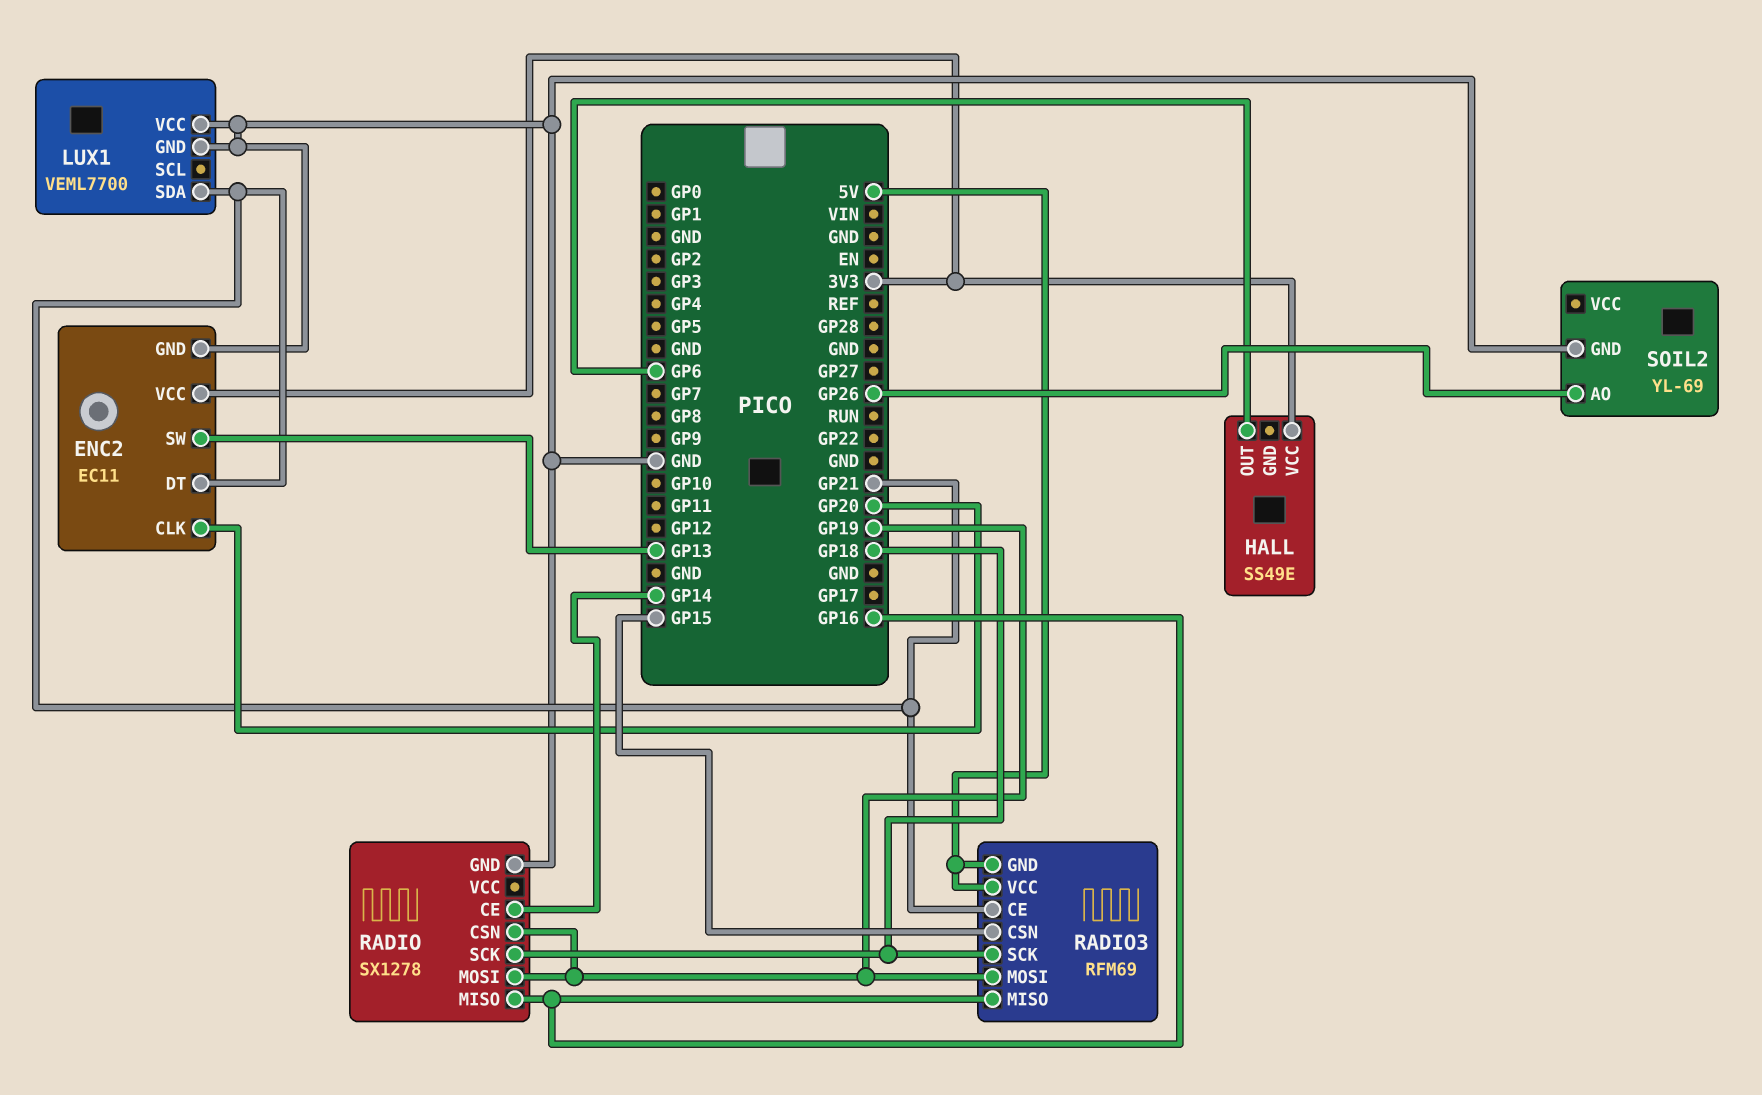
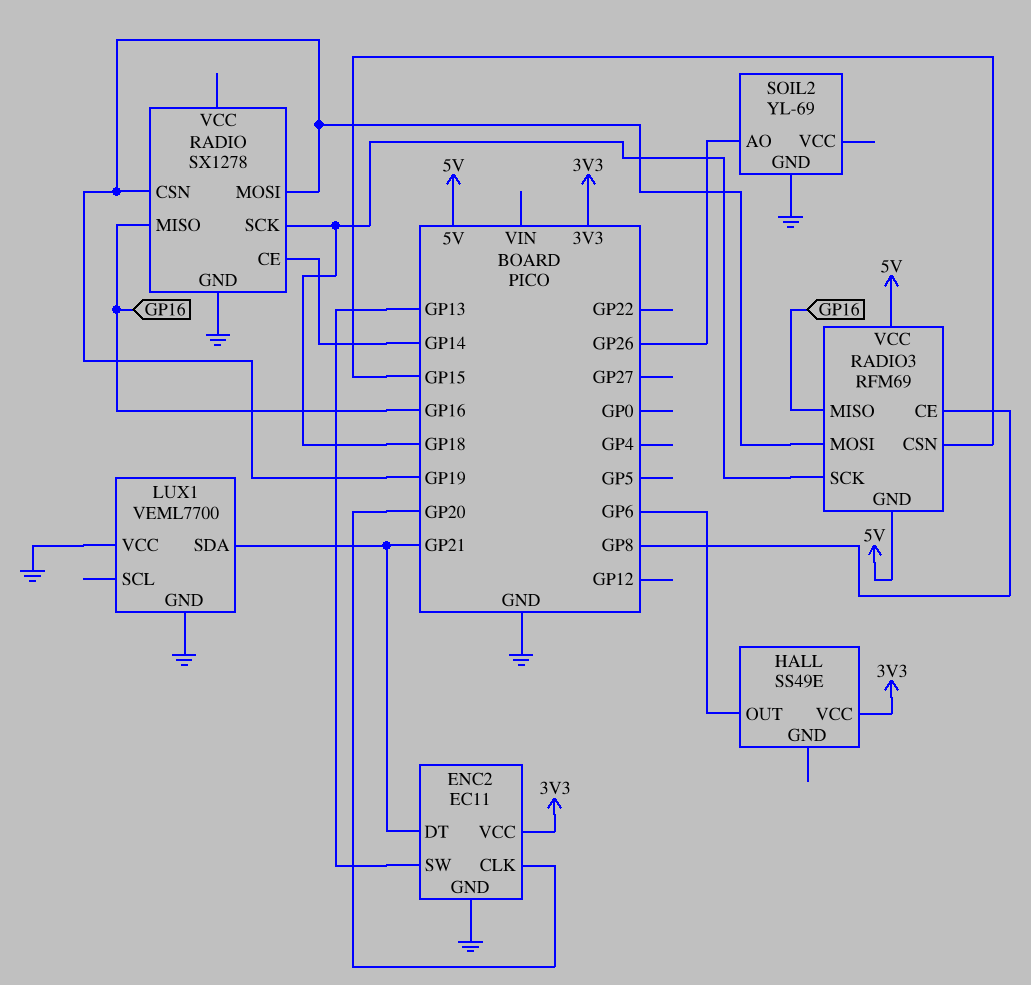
RADIO3 pin CE: GP21 -> GP8

